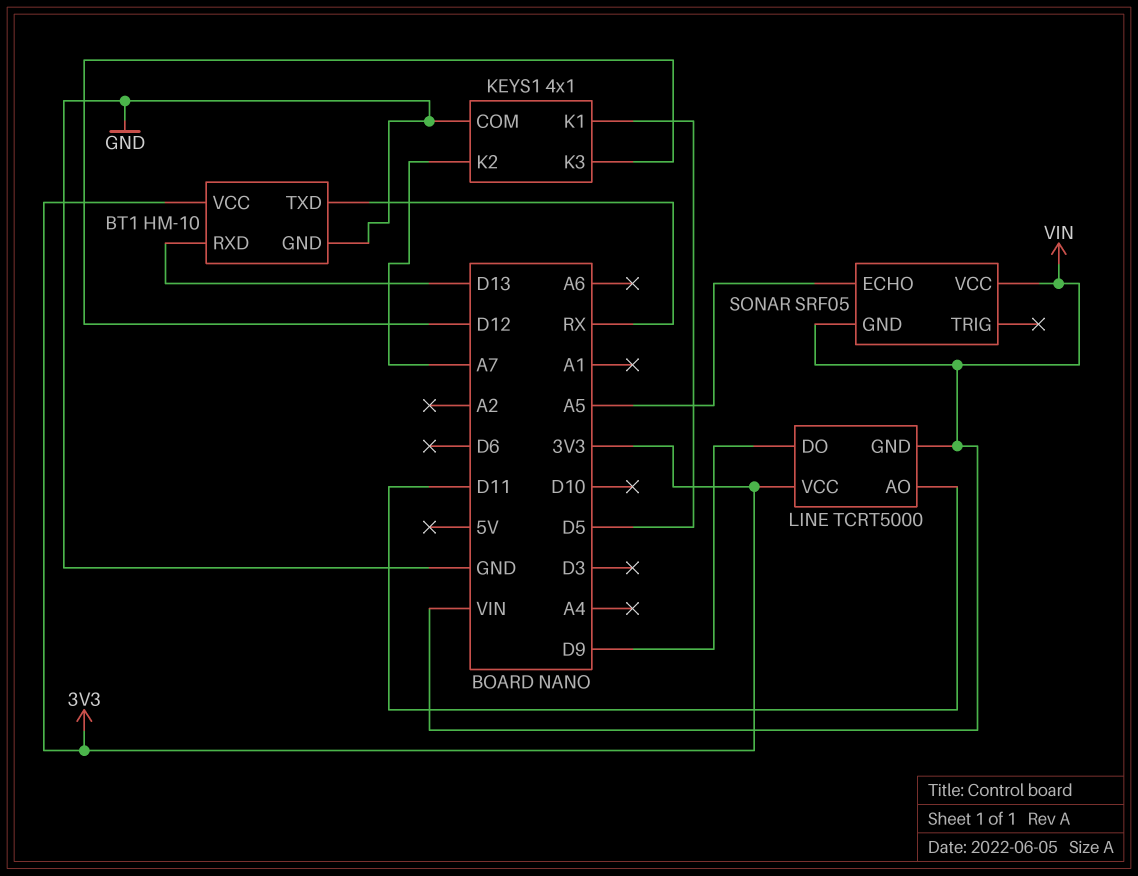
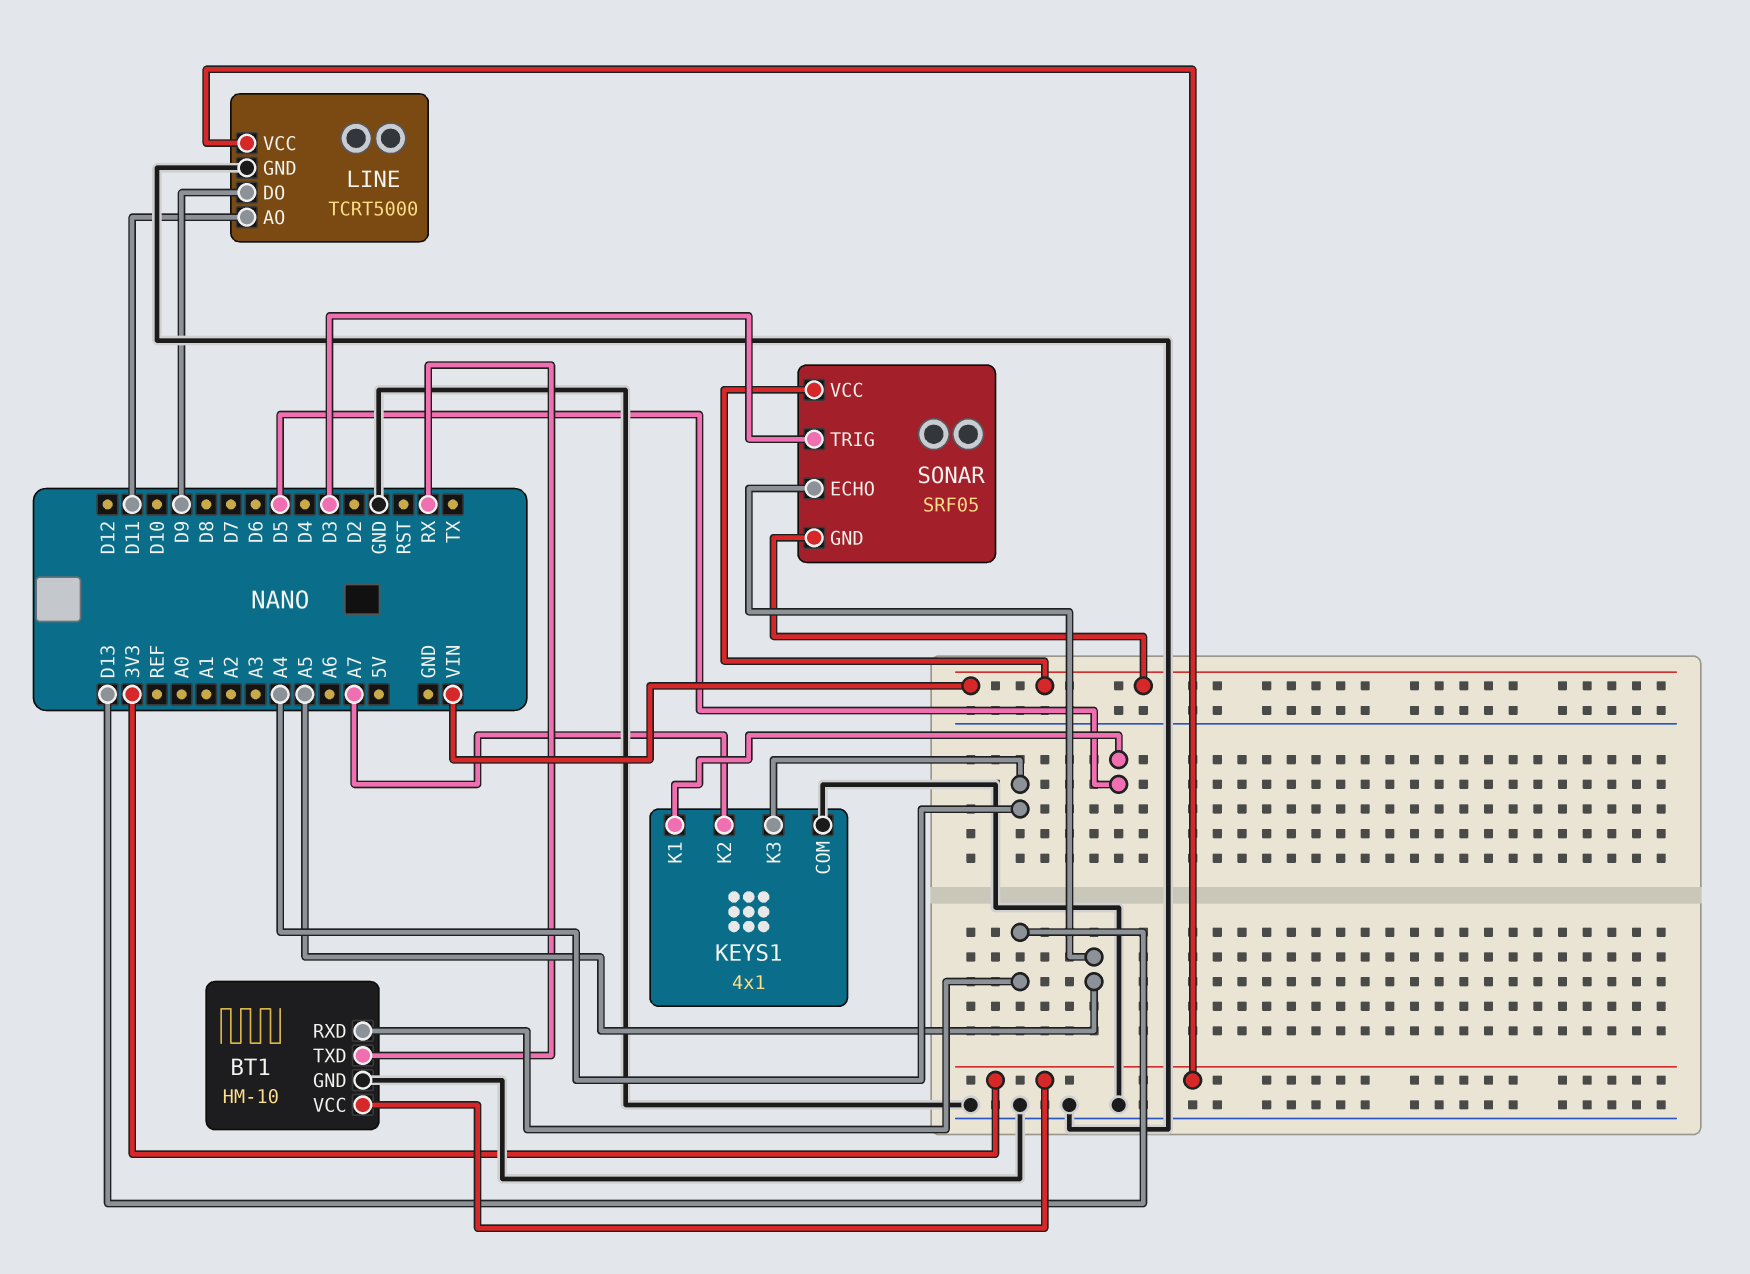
KEYS1 pin K3: D12 -> A4
LINE pin GND: VIN -> GND
SONAR pin TRIG: none -> D3

